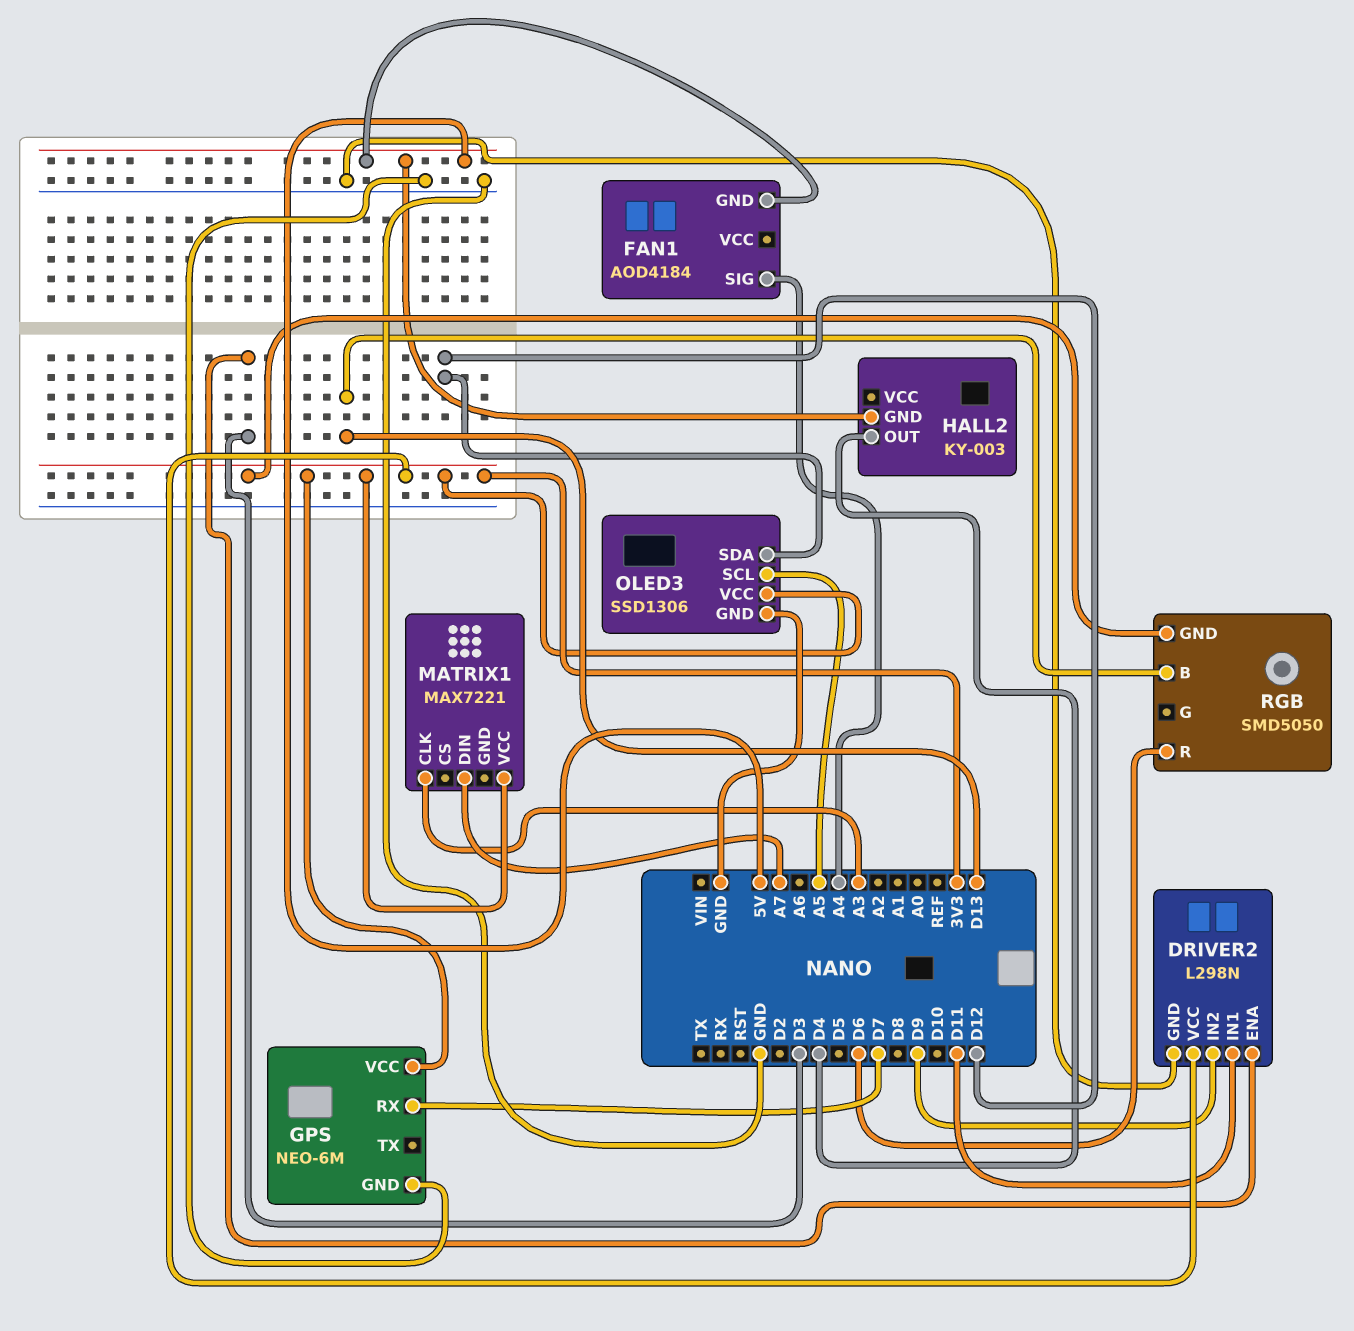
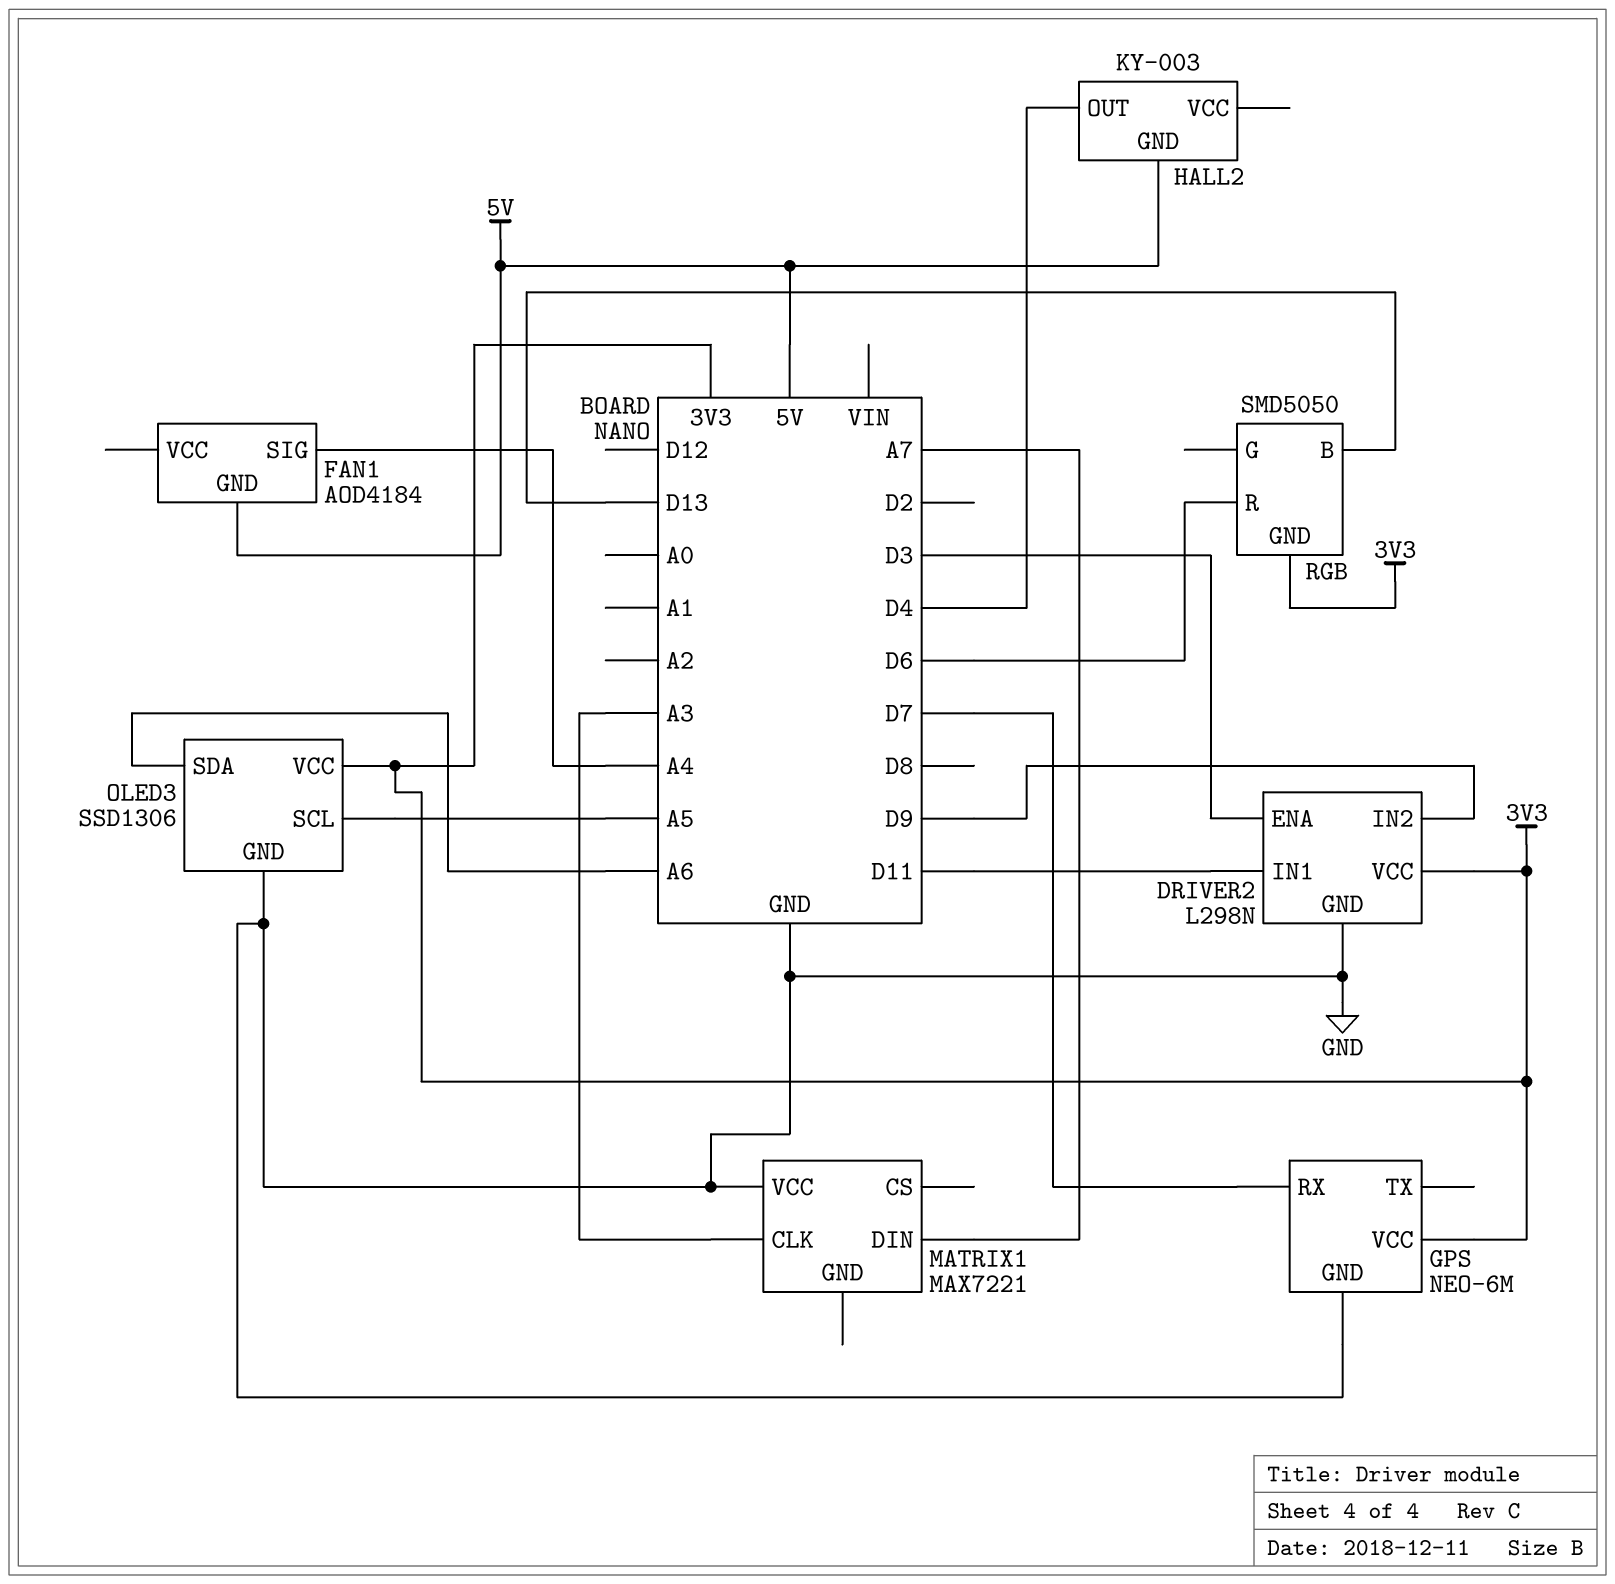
MATRIX1 pin VCC: 3V3 -> GND
OLED3 pin SDA: D12 -> A6

